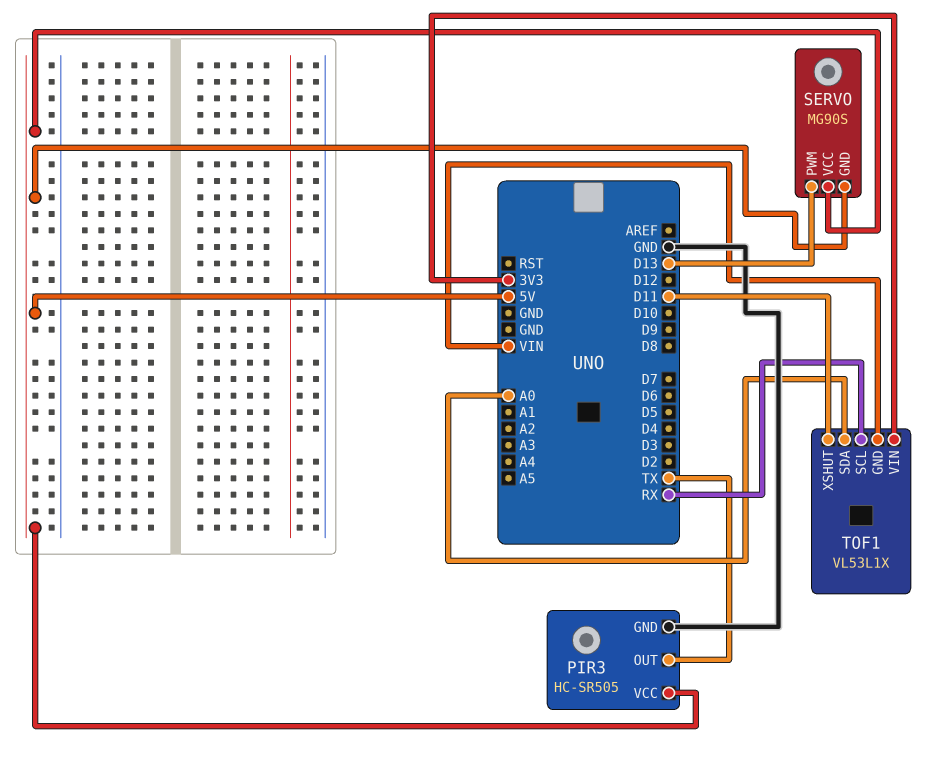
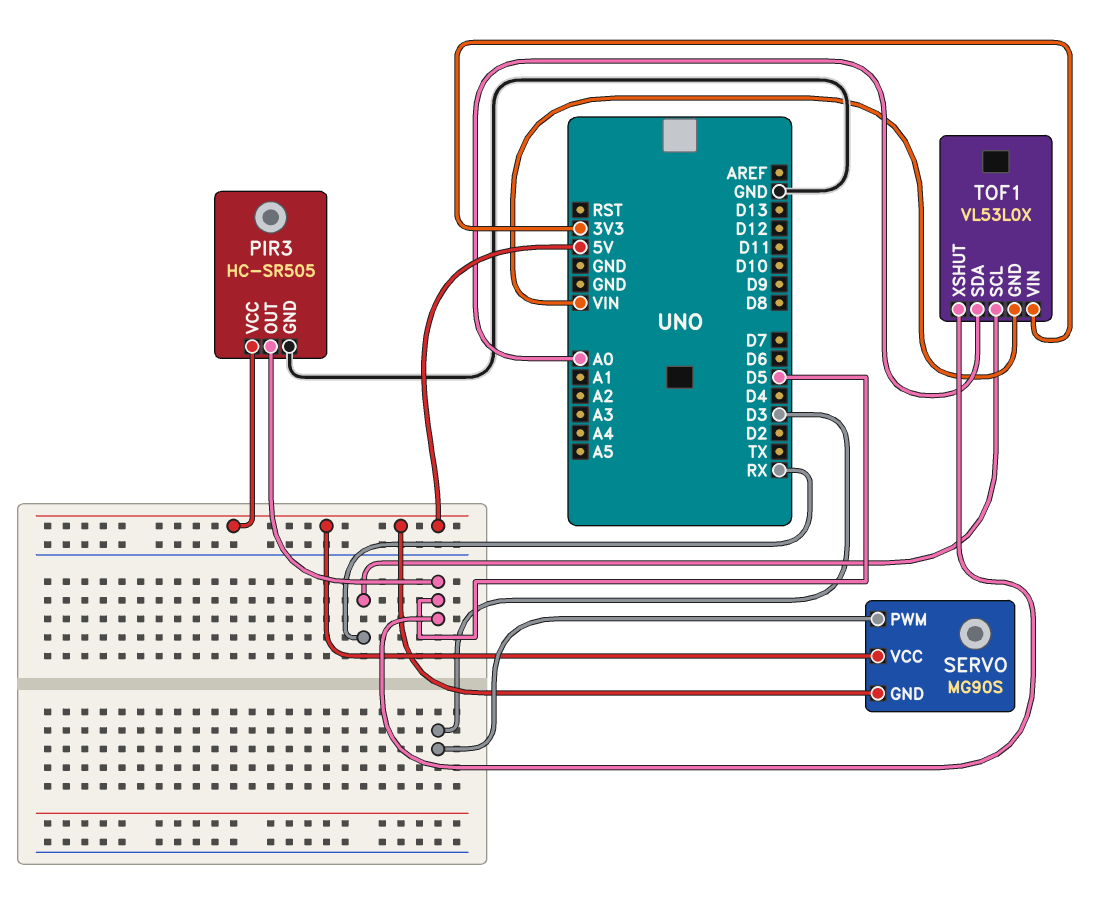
PIR3 pin OUT: TX -> D5
SERVO pin PWM: D13 -> D3
TOF1: VL53L1X -> VL53L0X
TOF1 pin XSHUT: D11 -> D5

